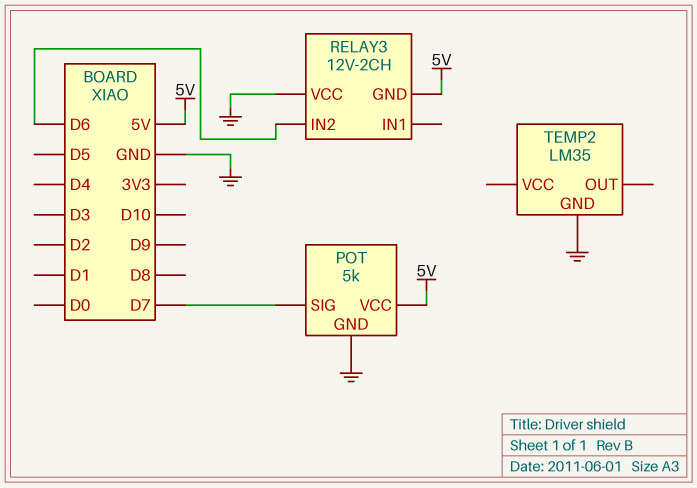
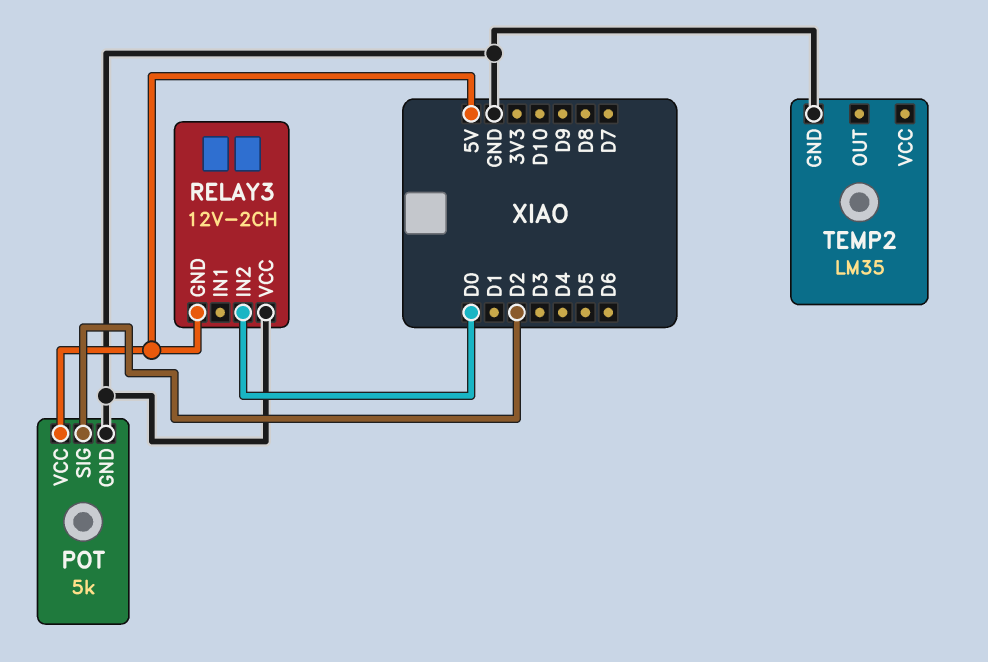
POT pin SIG: D7 -> D2
RELAY3 pin IN2: D6 -> D0

